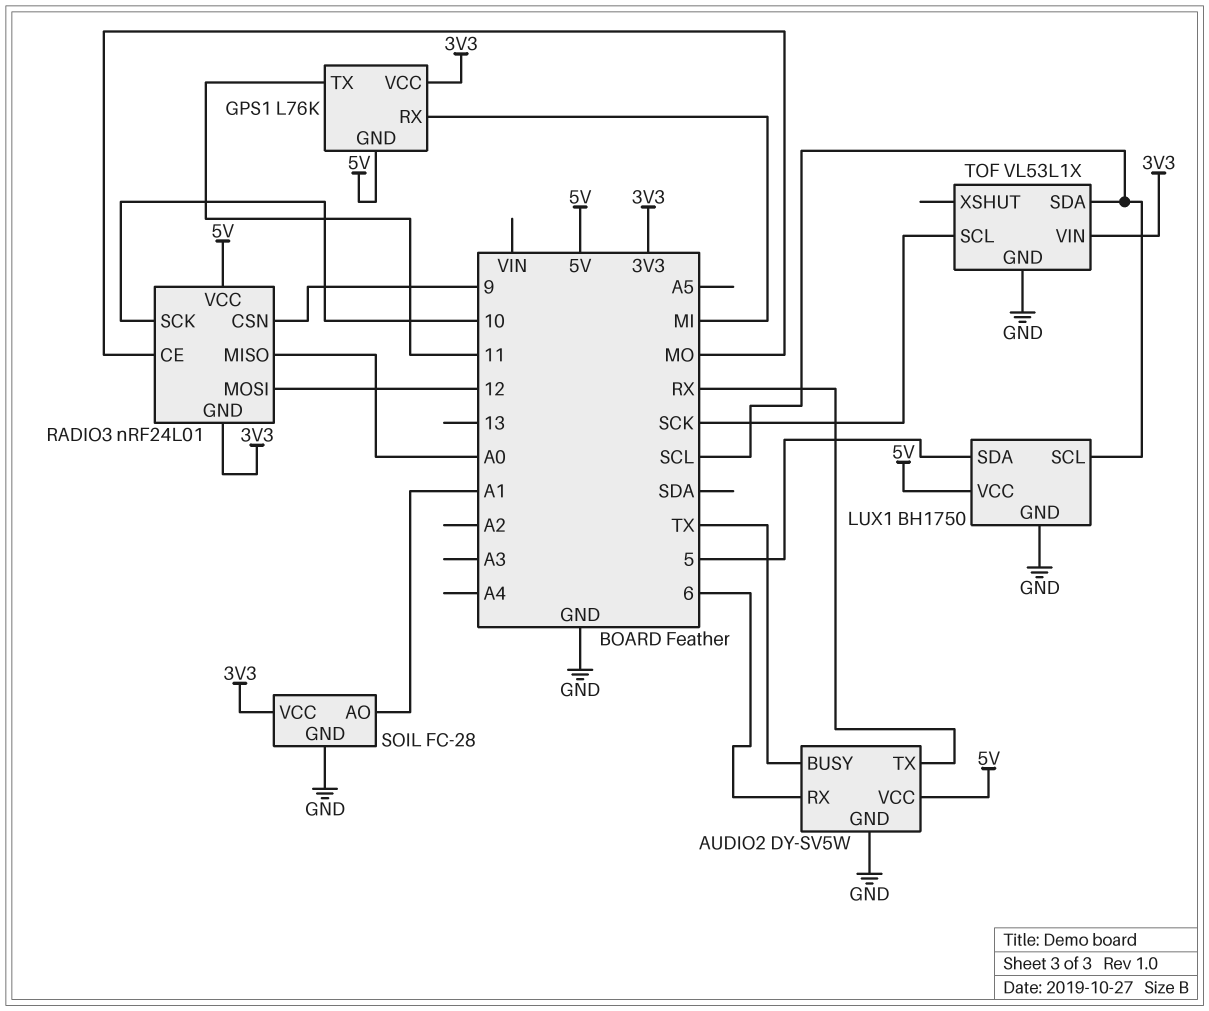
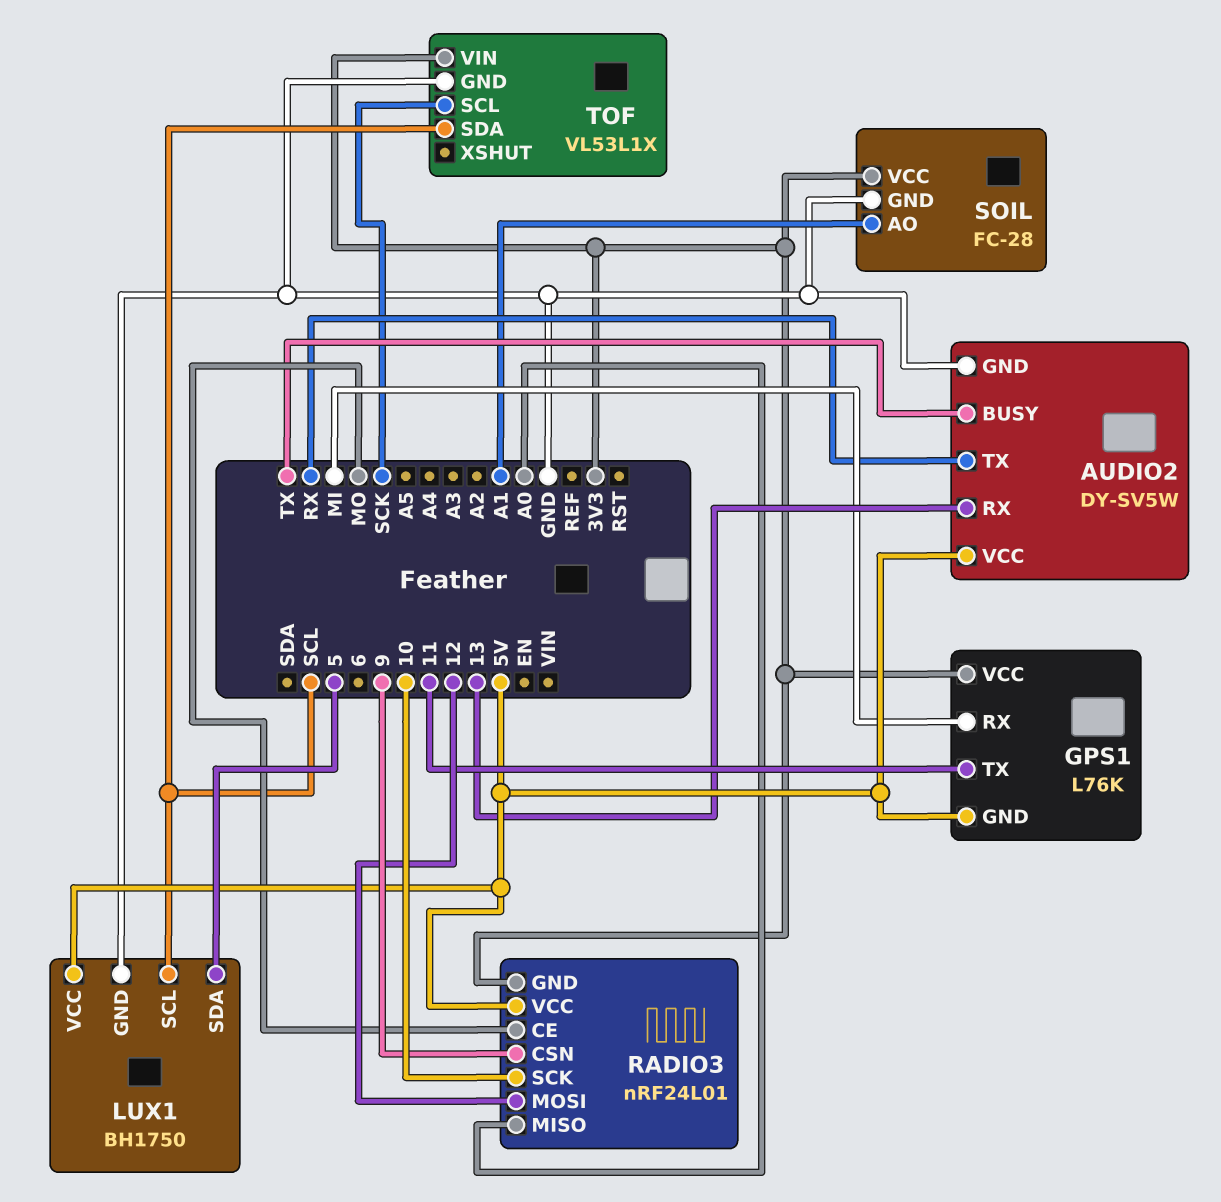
AUDIO2 pin RX: 6 -> 13

